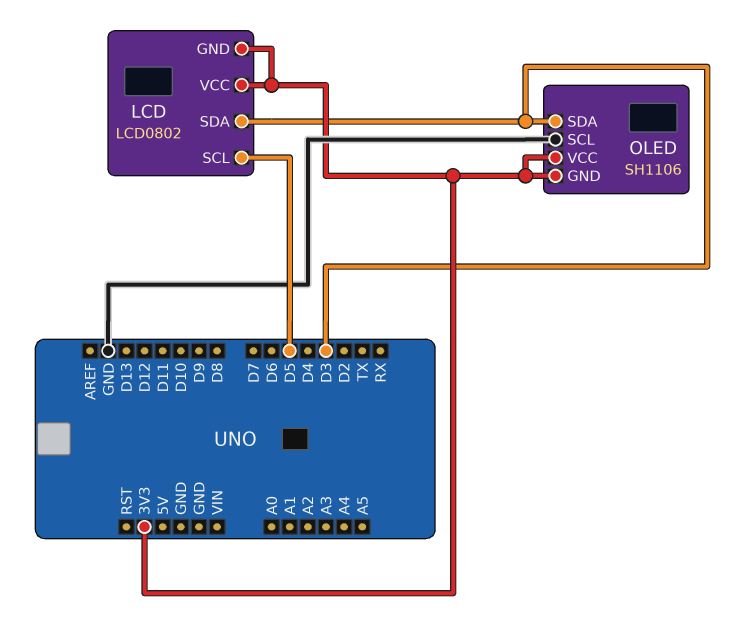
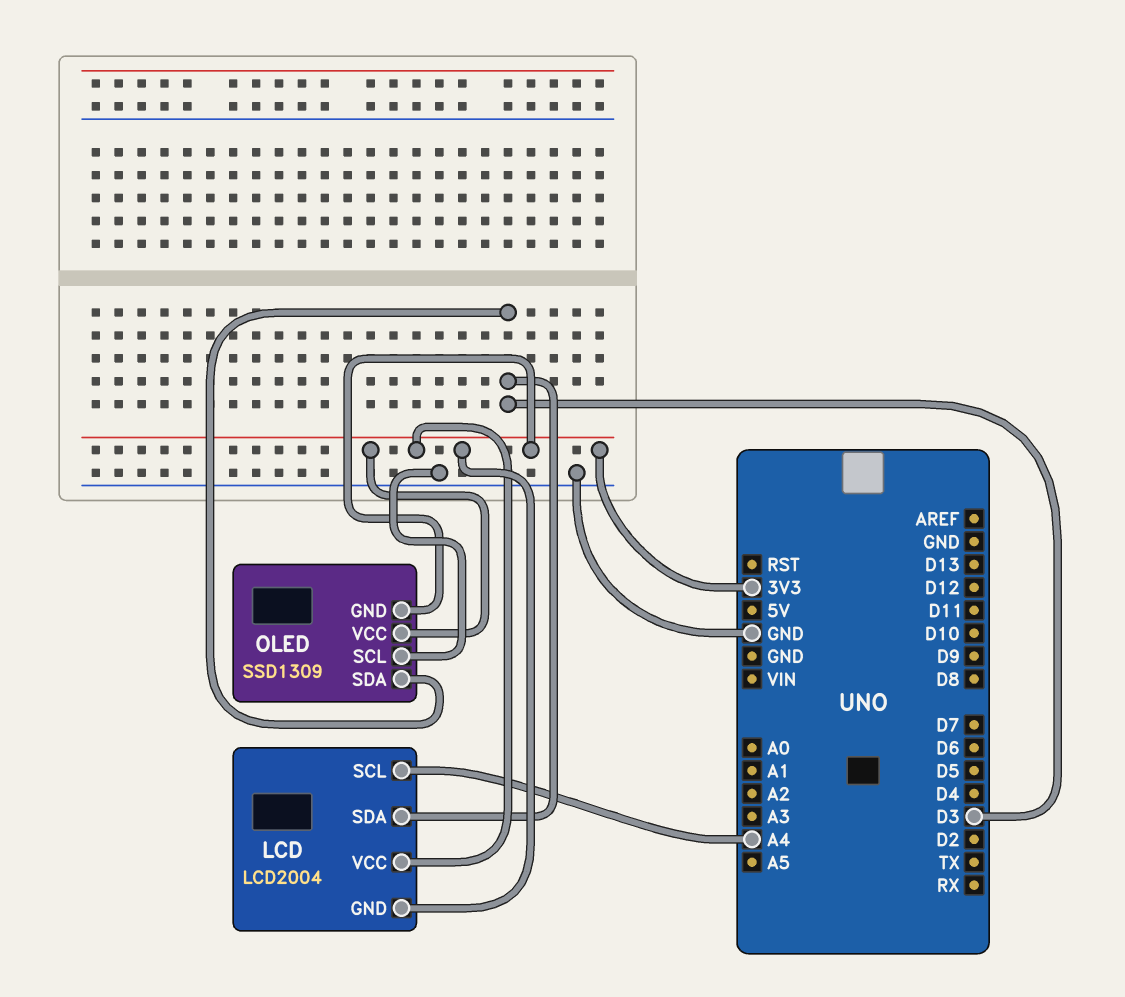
LCD: LCD0802 -> LCD2004
LCD pin SCL: D5 -> A4
OLED: SH1106 -> SSD1309

